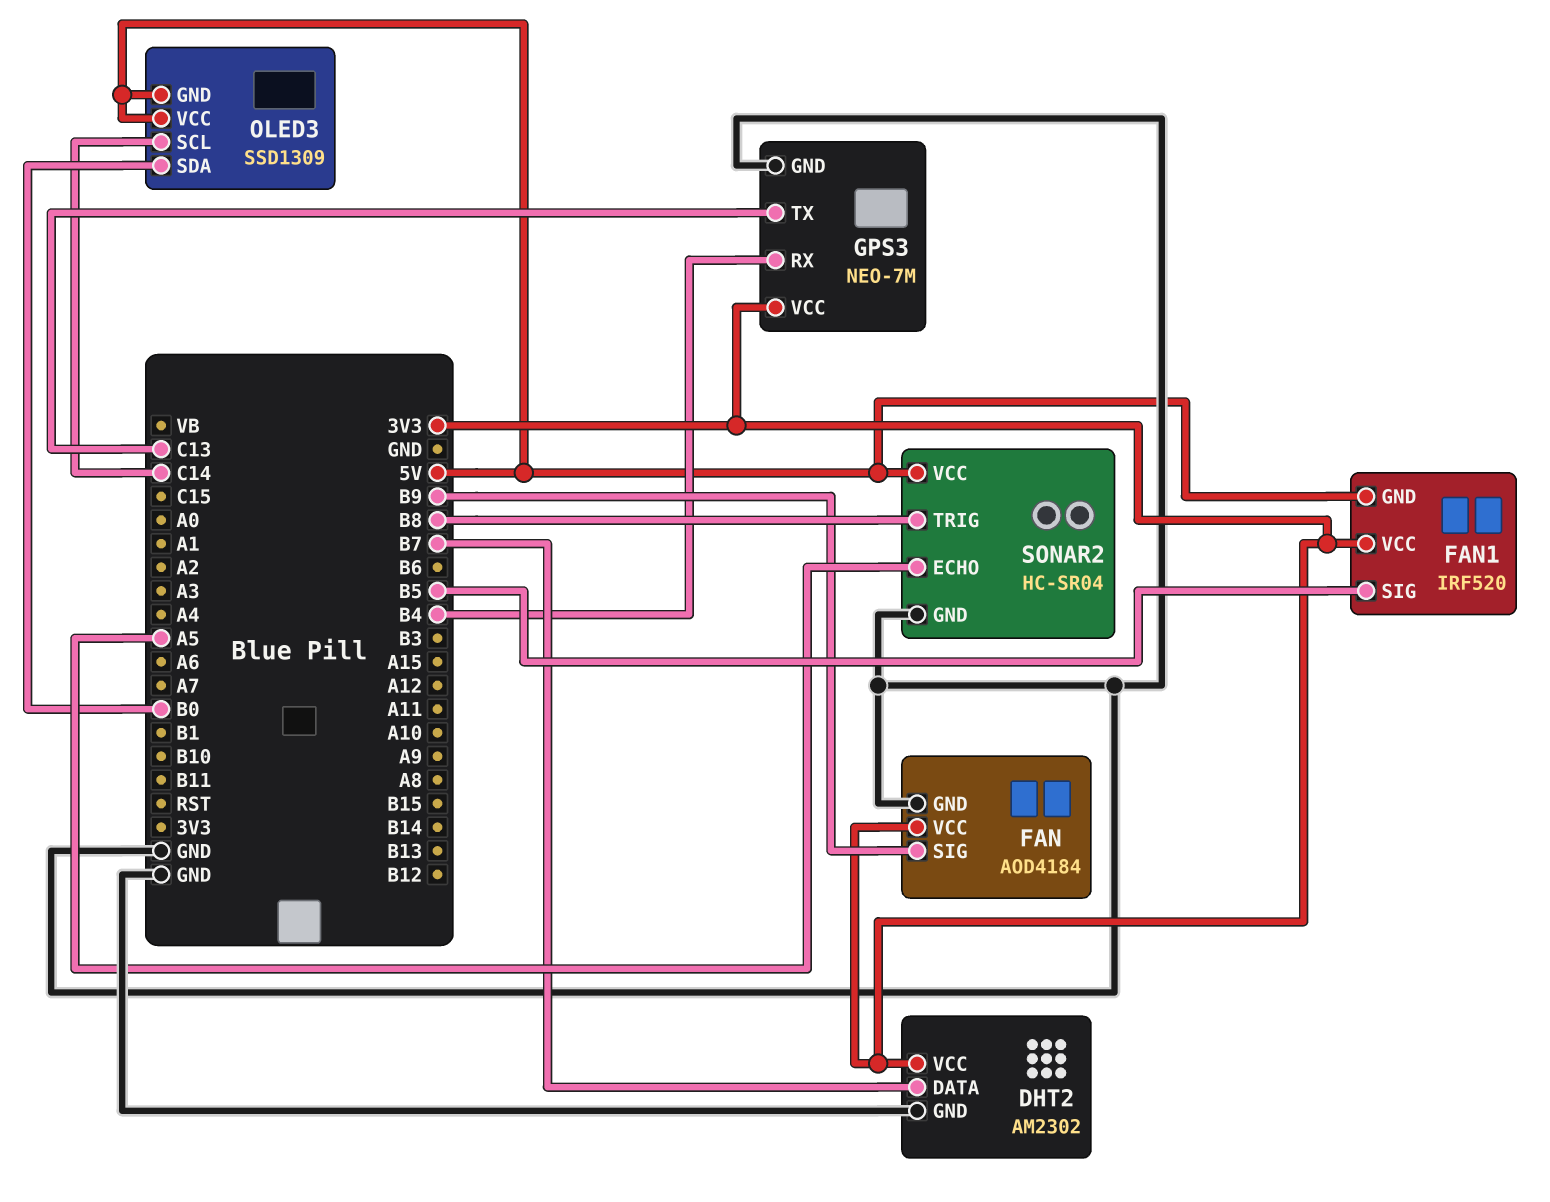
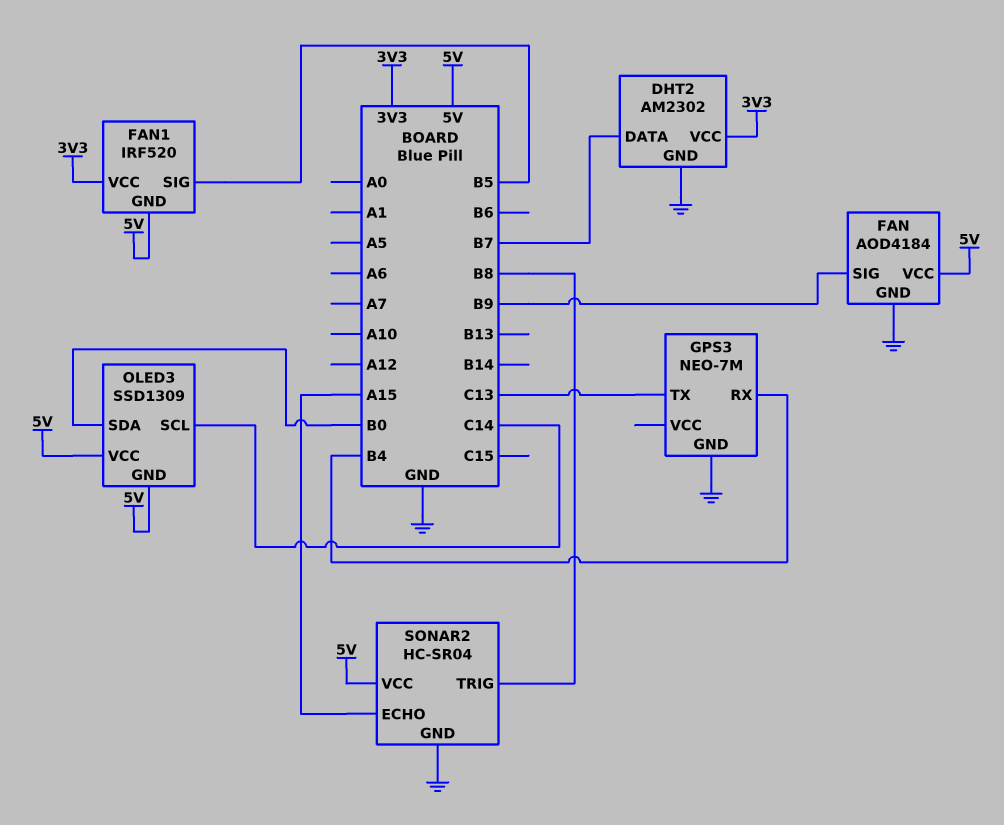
FAN pin VCC: 3V3 -> 5V
GPS3 pin VCC: 3V3 -> none
SONAR2 pin ECHO: A5 -> A15

